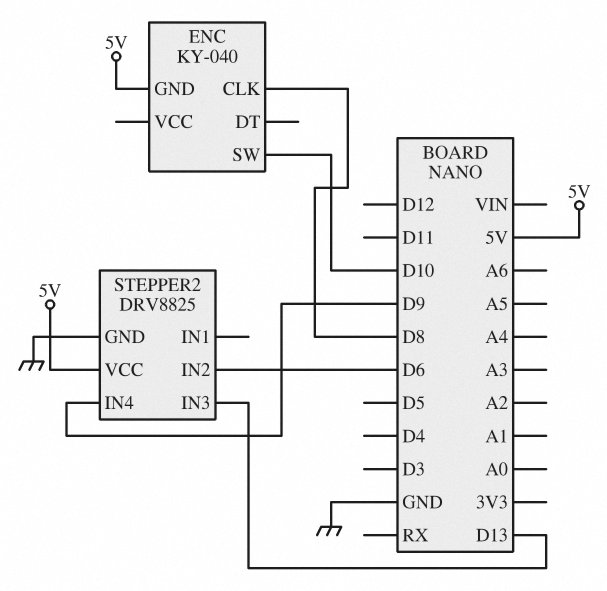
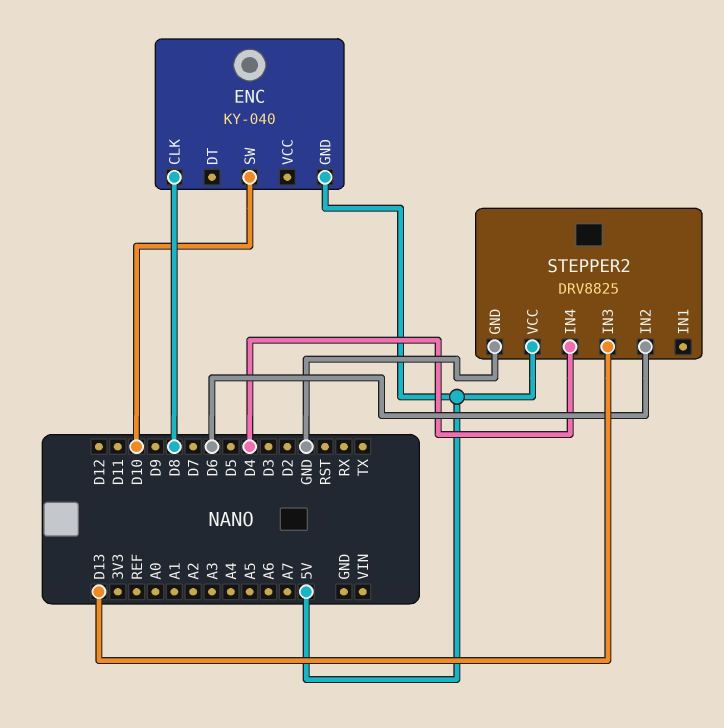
STEPPER2 pin IN4: D9 -> D4

